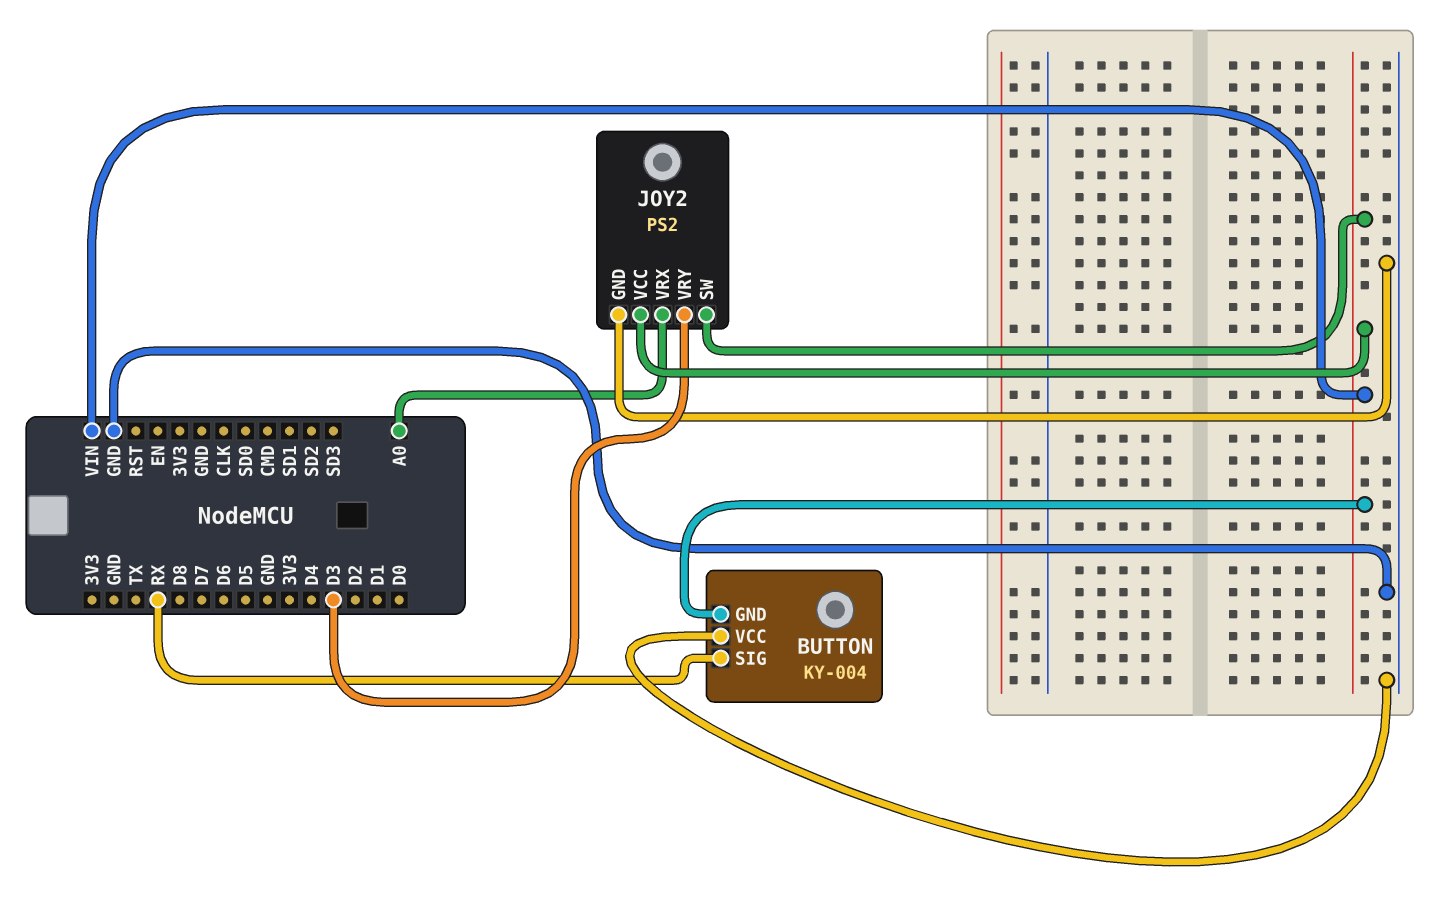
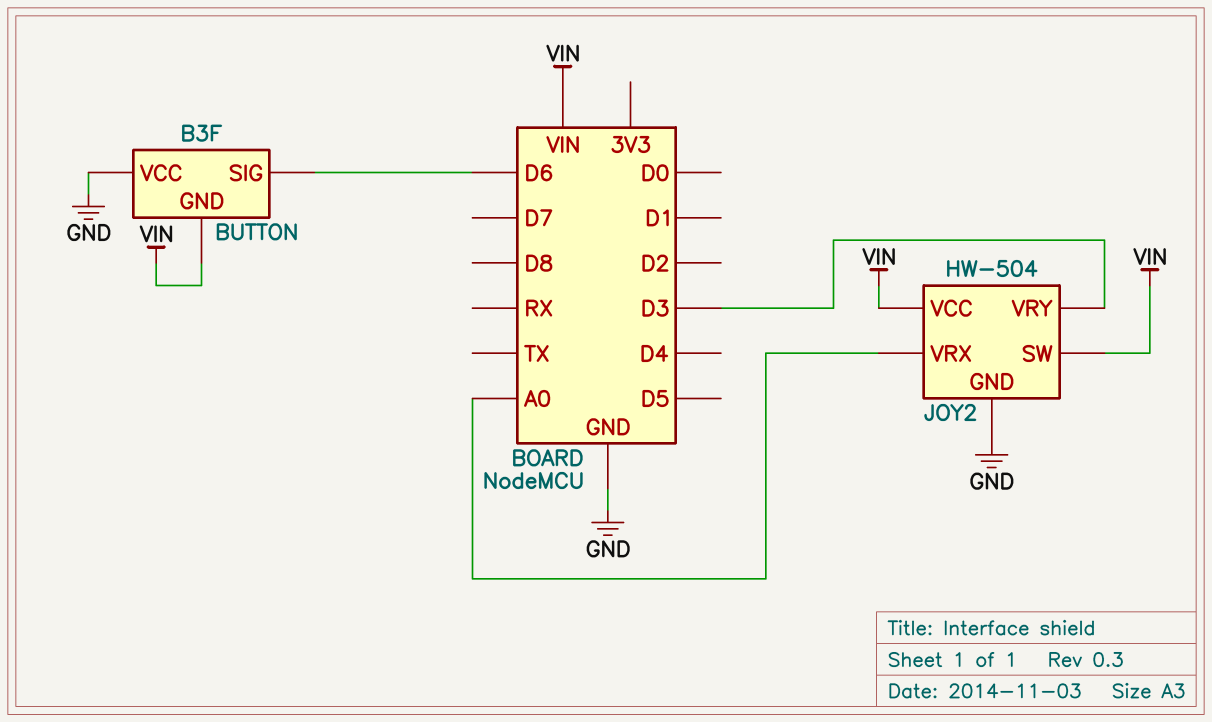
BUTTON: KY-004 -> B3F
BUTTON pin SIG: RX -> D6
JOY2: PS2 -> HW-504

